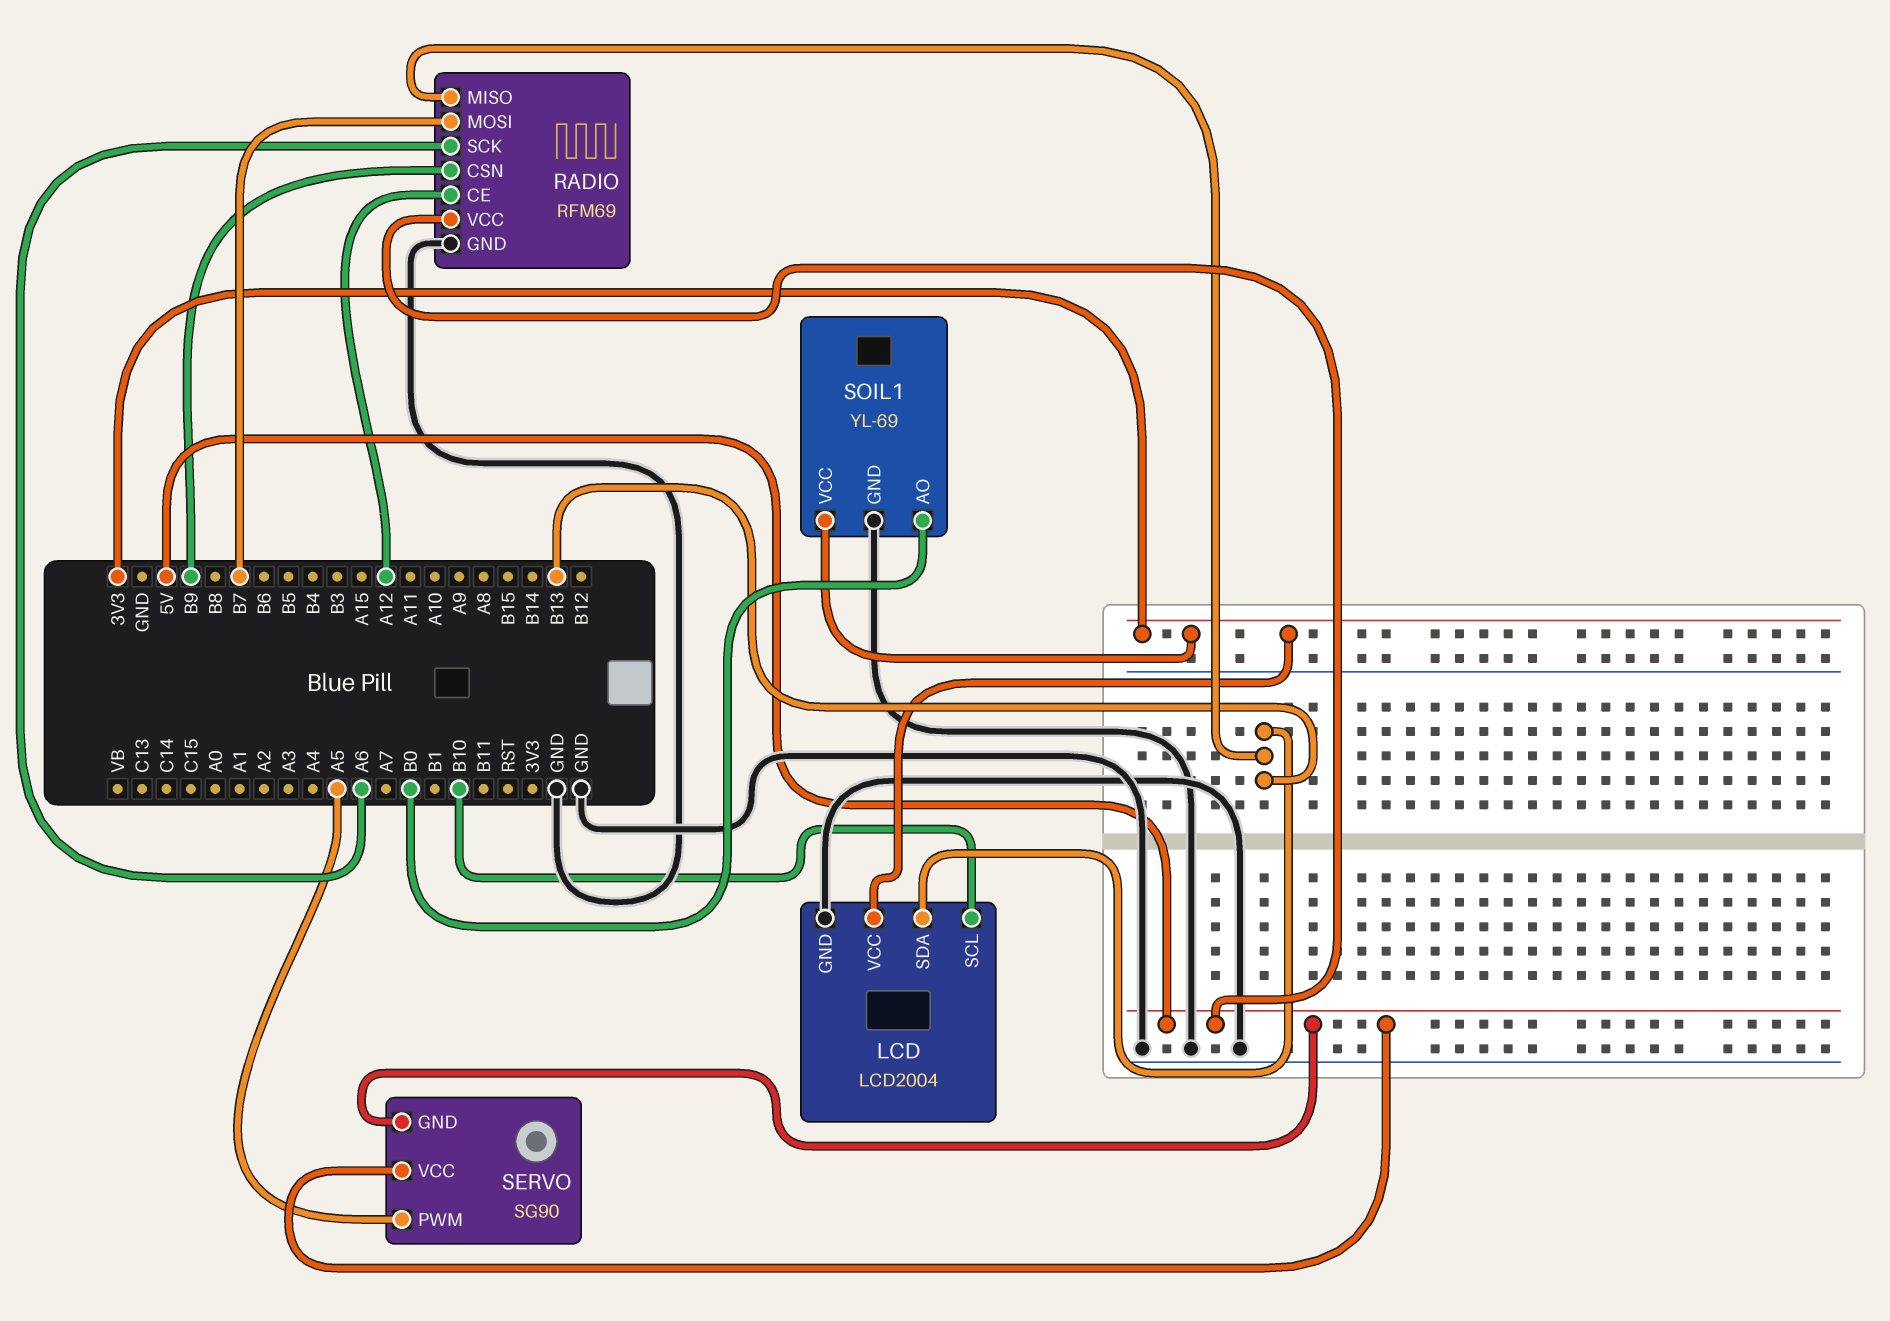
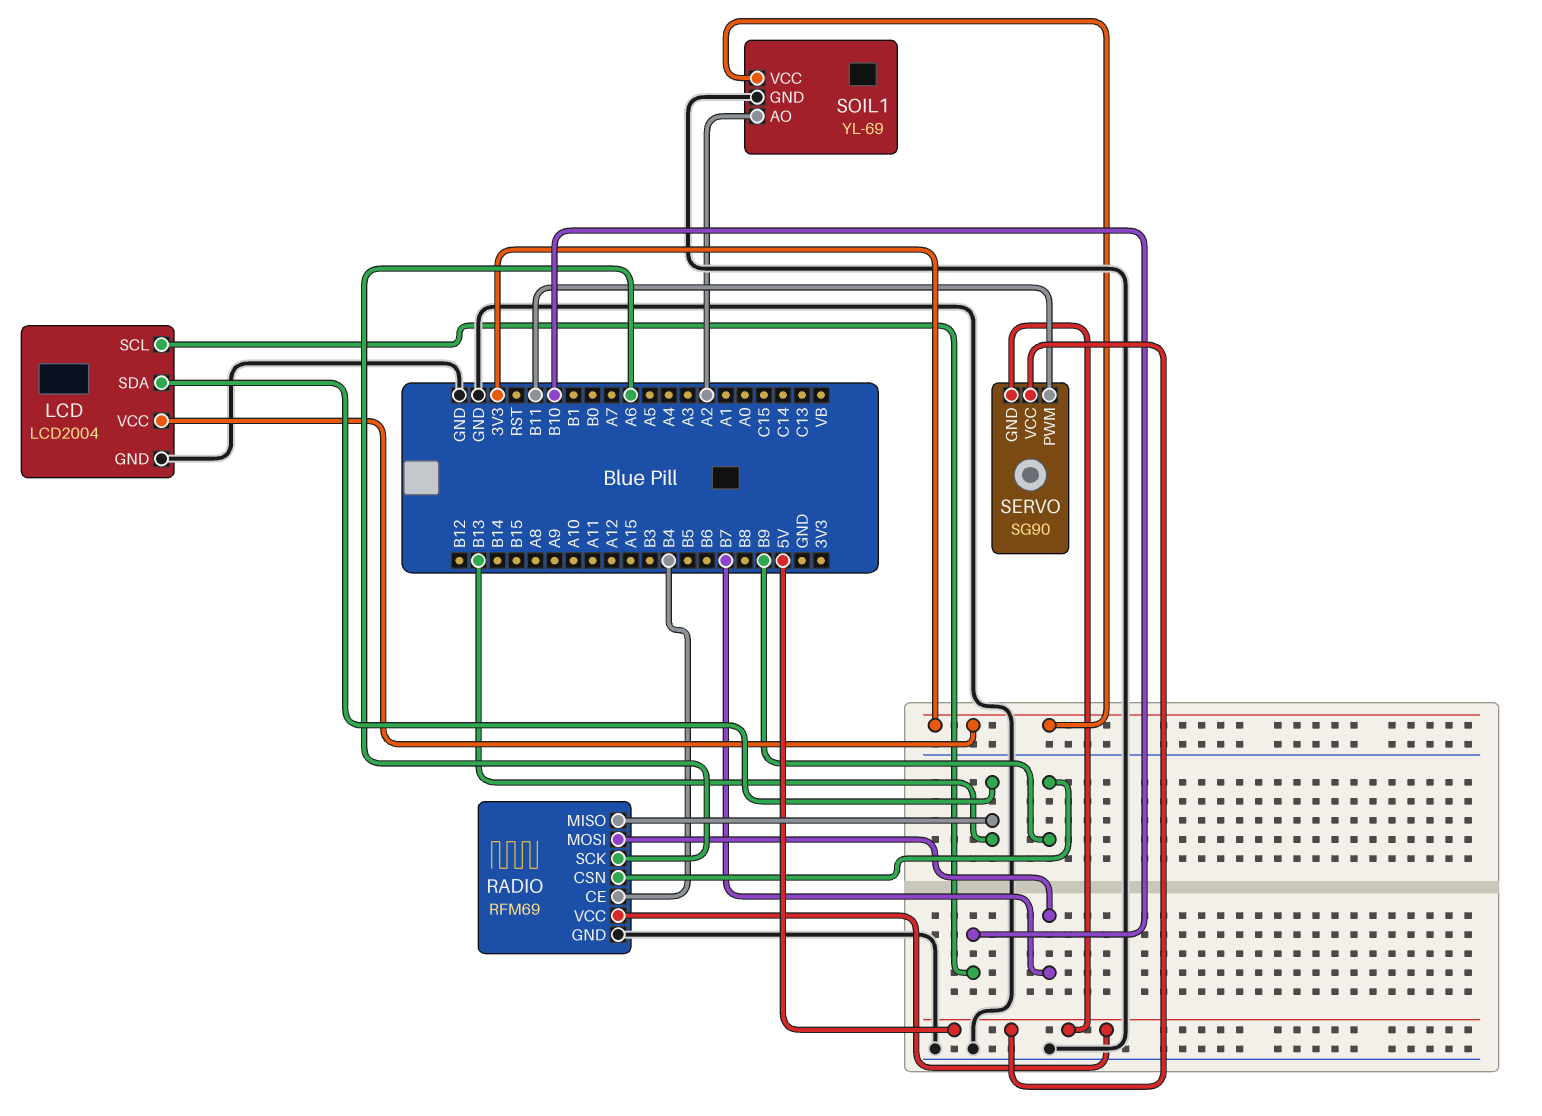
RADIO pin CE: A12 -> B4
SERVO pin PWM: A5 -> B11
SOIL1 pin AO: B0 -> A2

